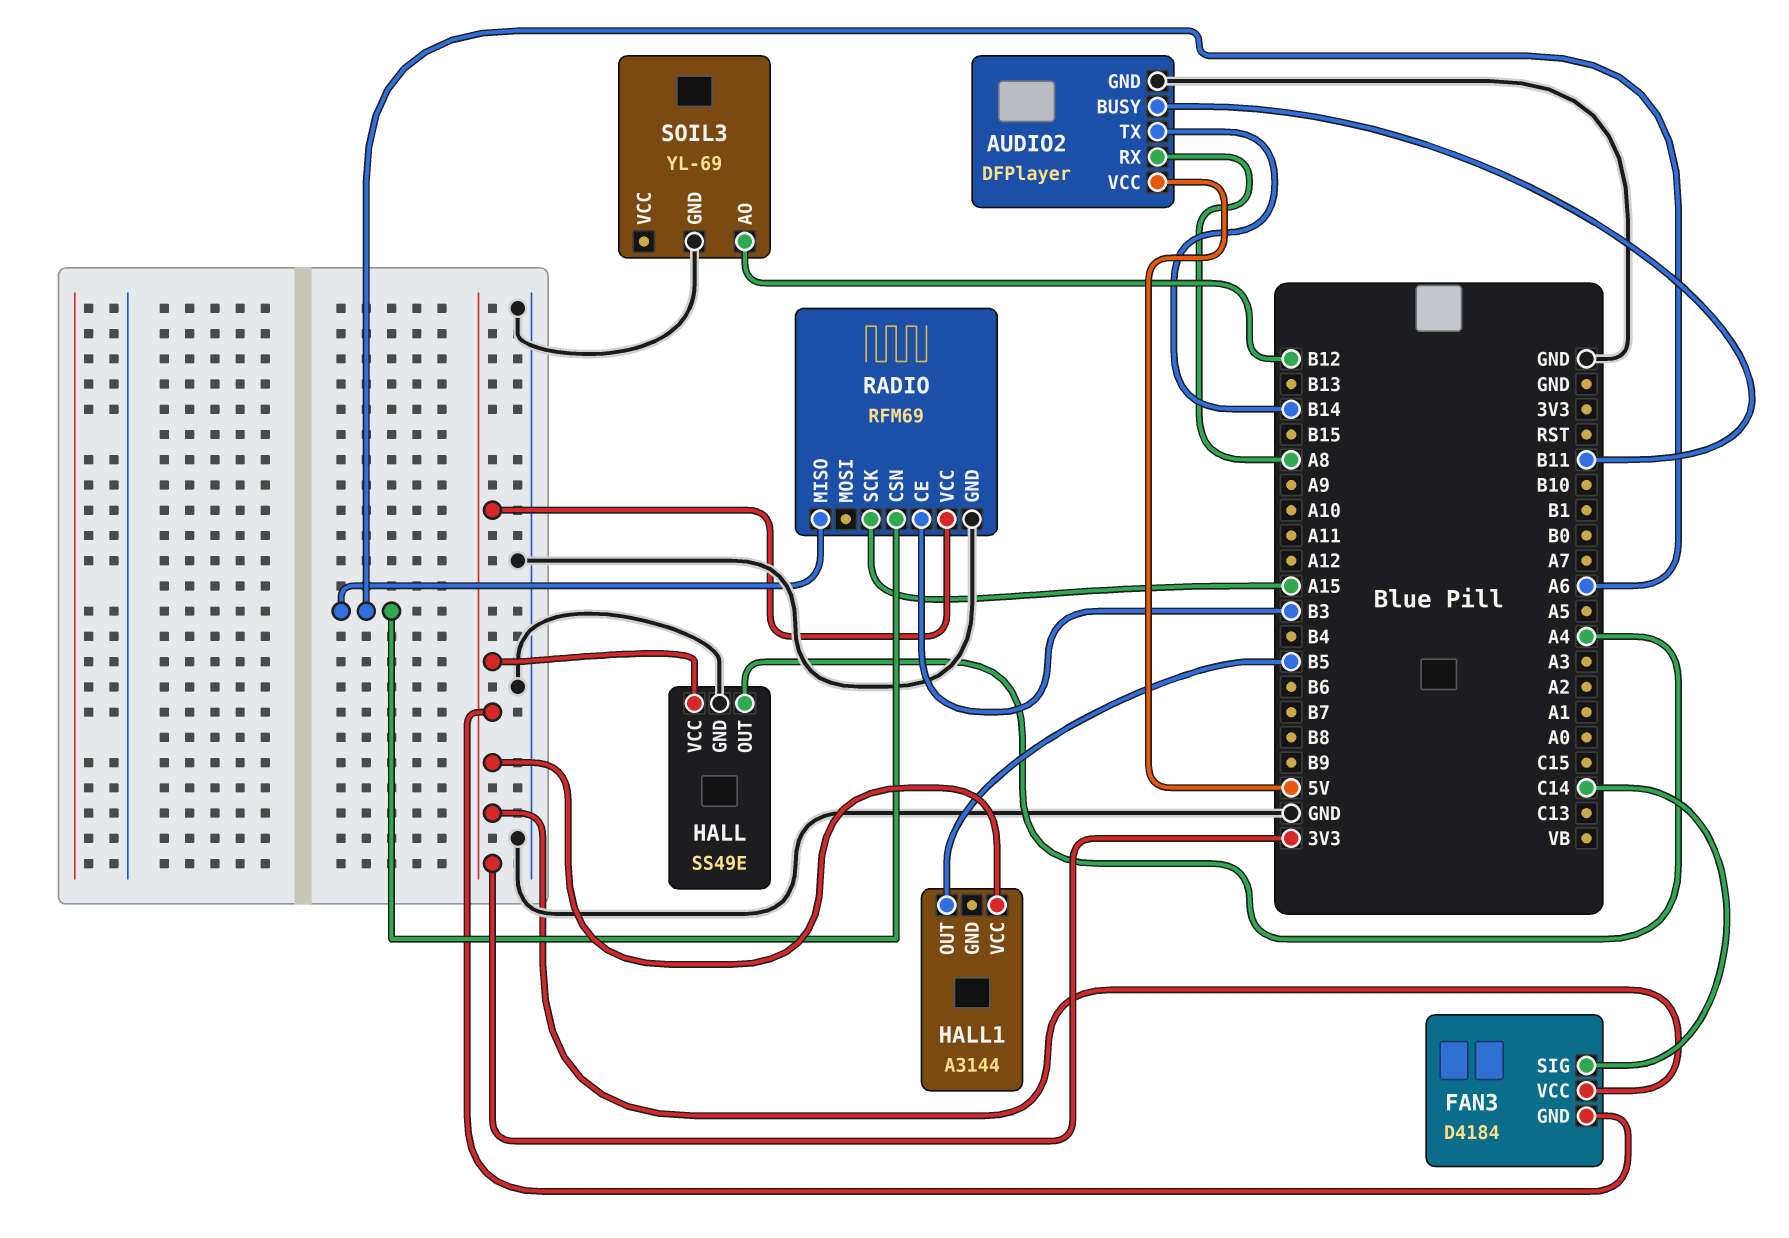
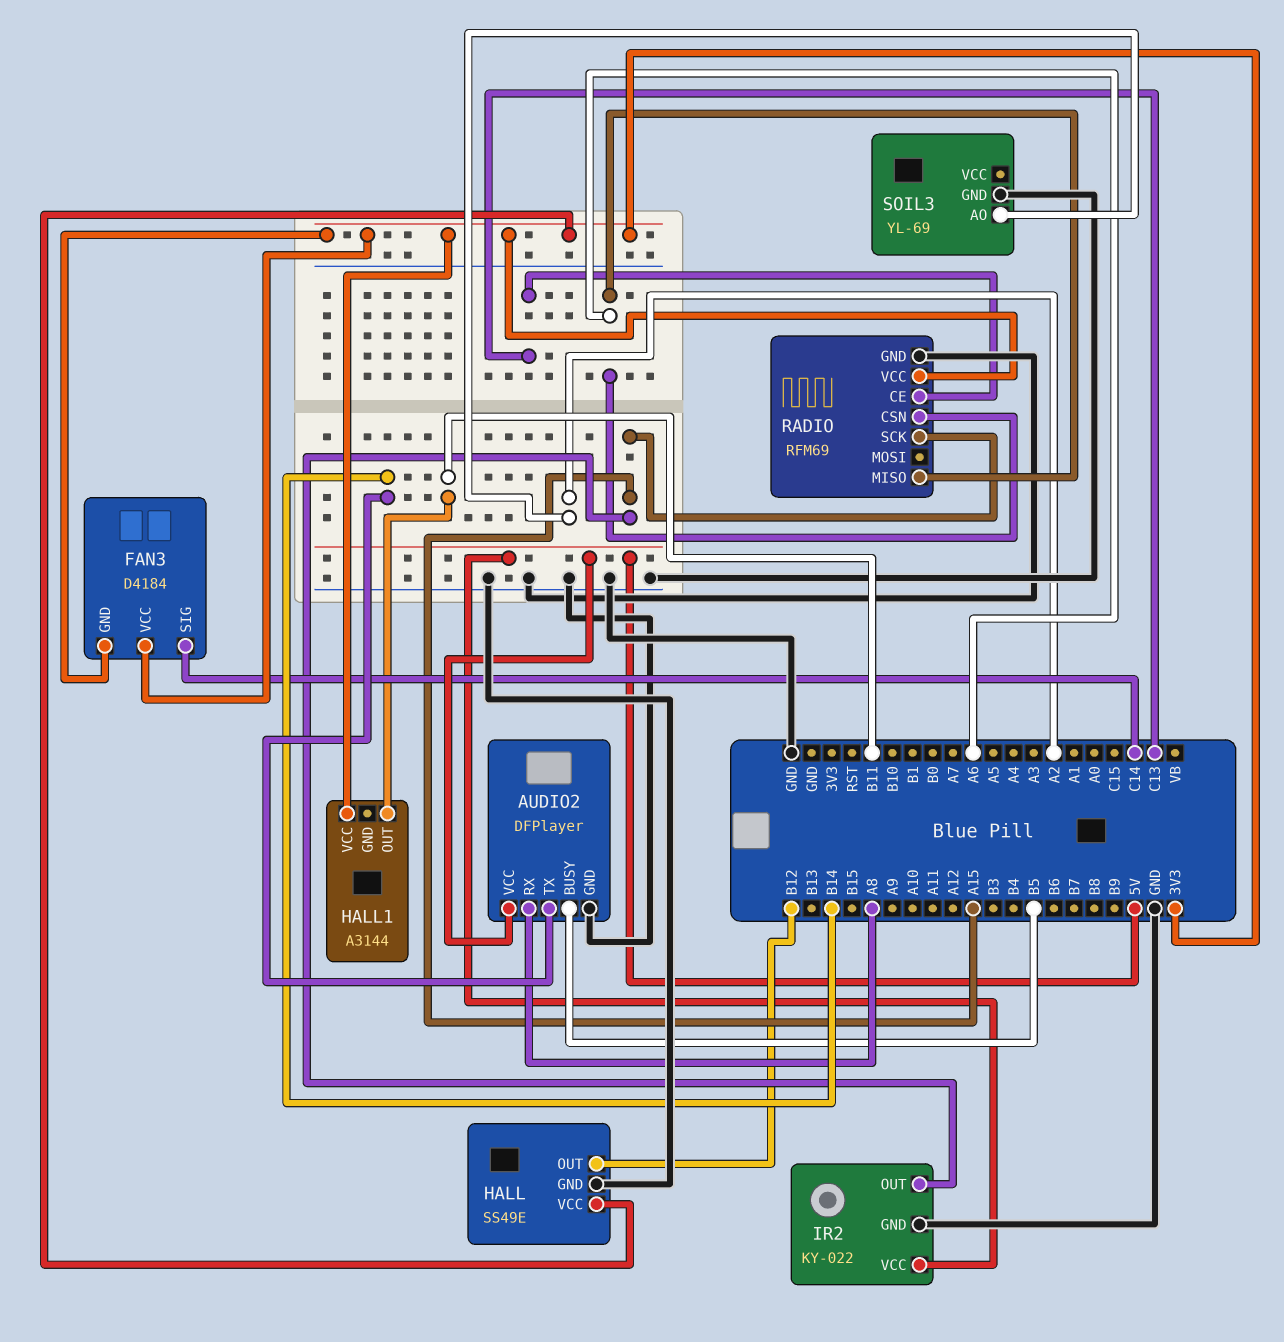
AUDIO2 pin BUSY: B11 -> B5
HALL pin OUT: A4 -> B12
HALL1 pin OUT: B5 -> B11
IR2: none -> KY-022
IR2 pin GND: none -> GND
IR2 pin OUT: none -> A15
IR2 pin VCC: none -> 5V
RADIO pin CE: B3 -> C13
SOIL3 pin AO: B12 -> A2

